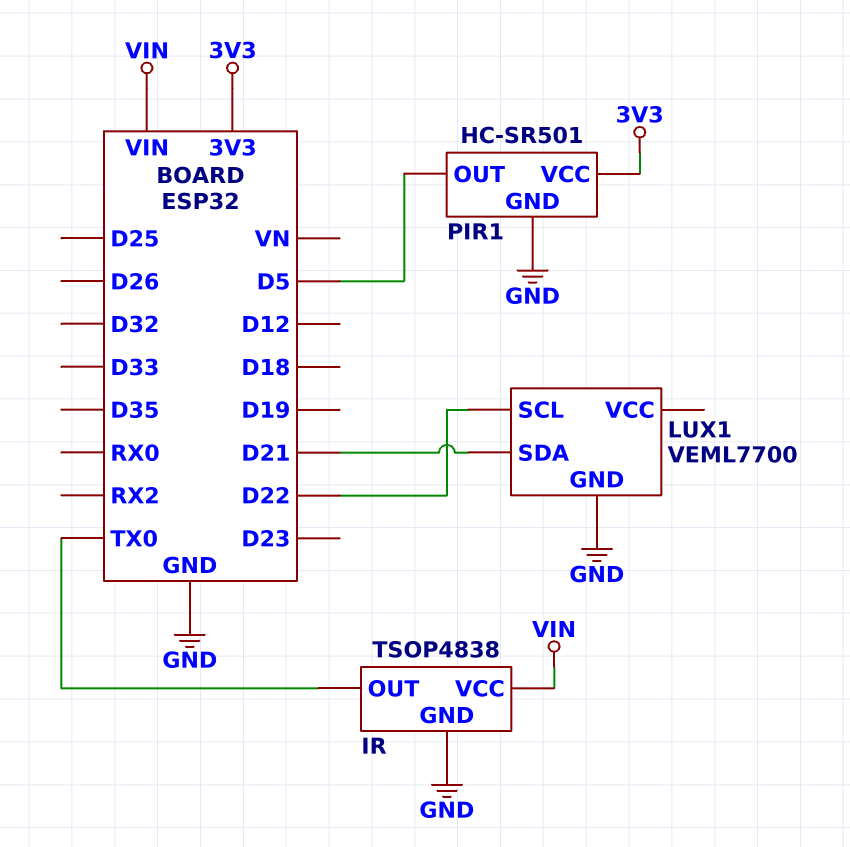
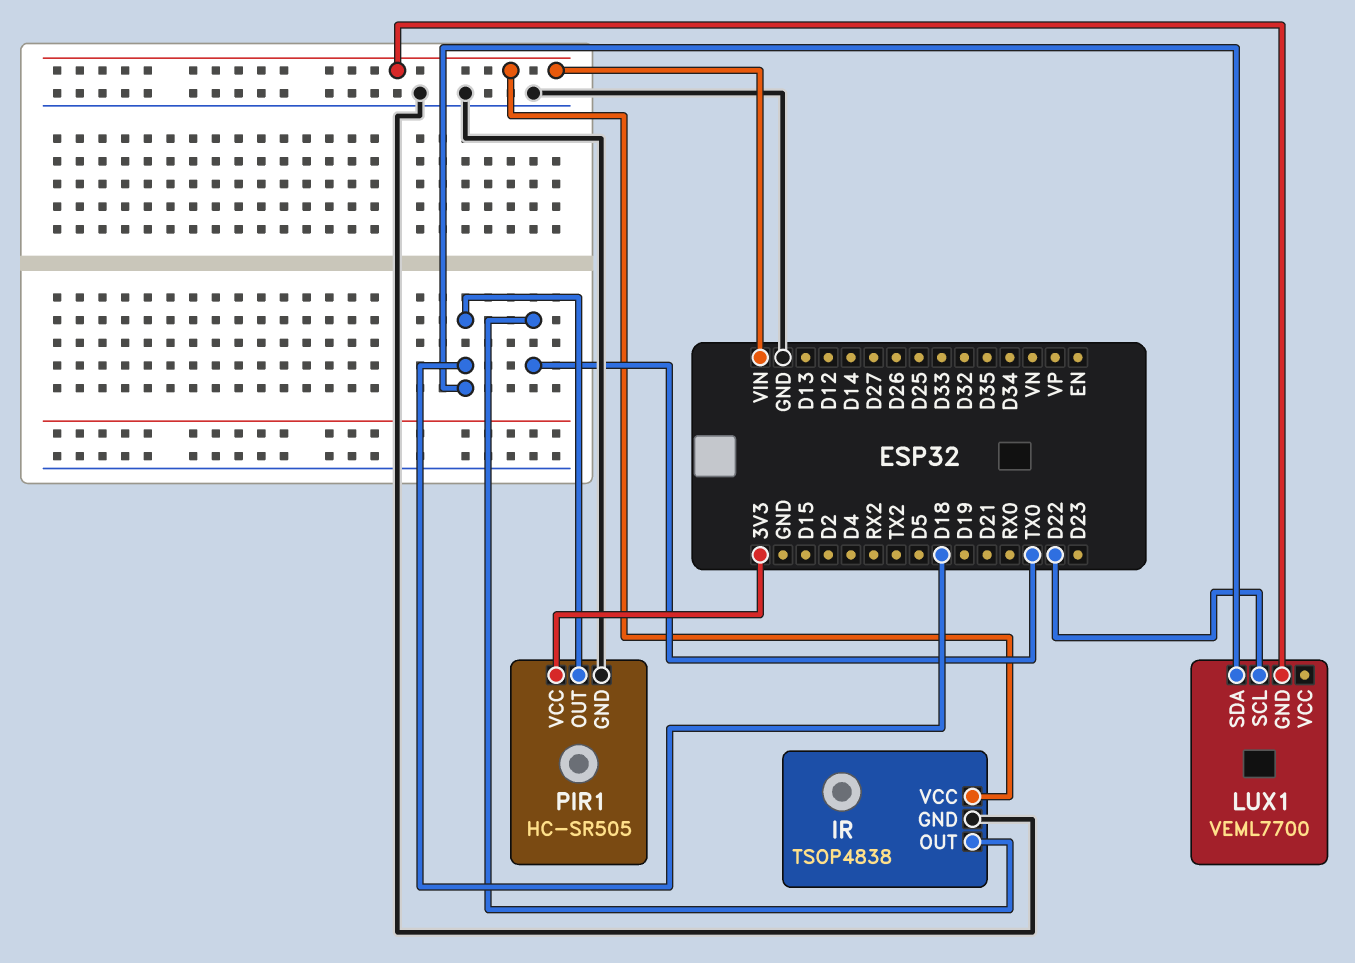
LUX1 pin GND: GND -> VIN
LUX1 pin SDA: D21 -> D18
PIR1: HC-SR501 -> HC-SR505
PIR1 pin OUT: D5 -> D18

